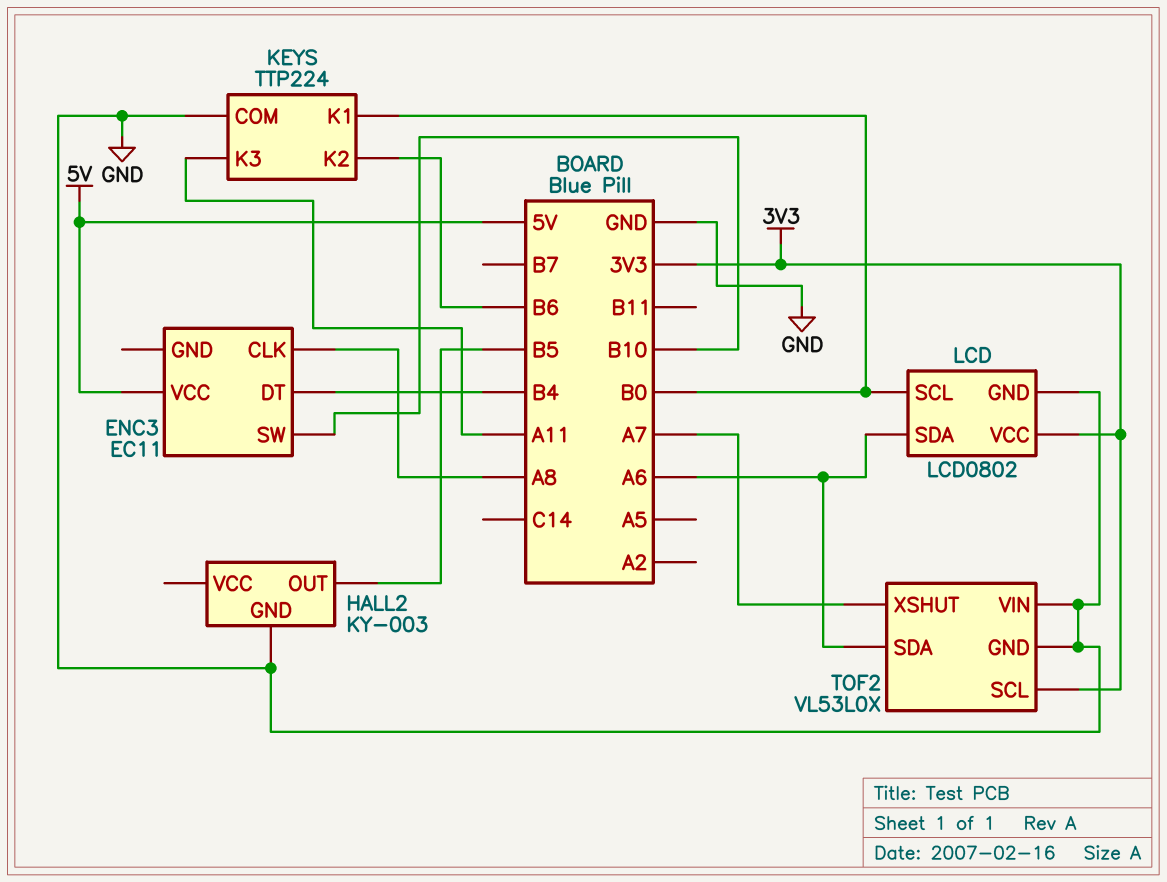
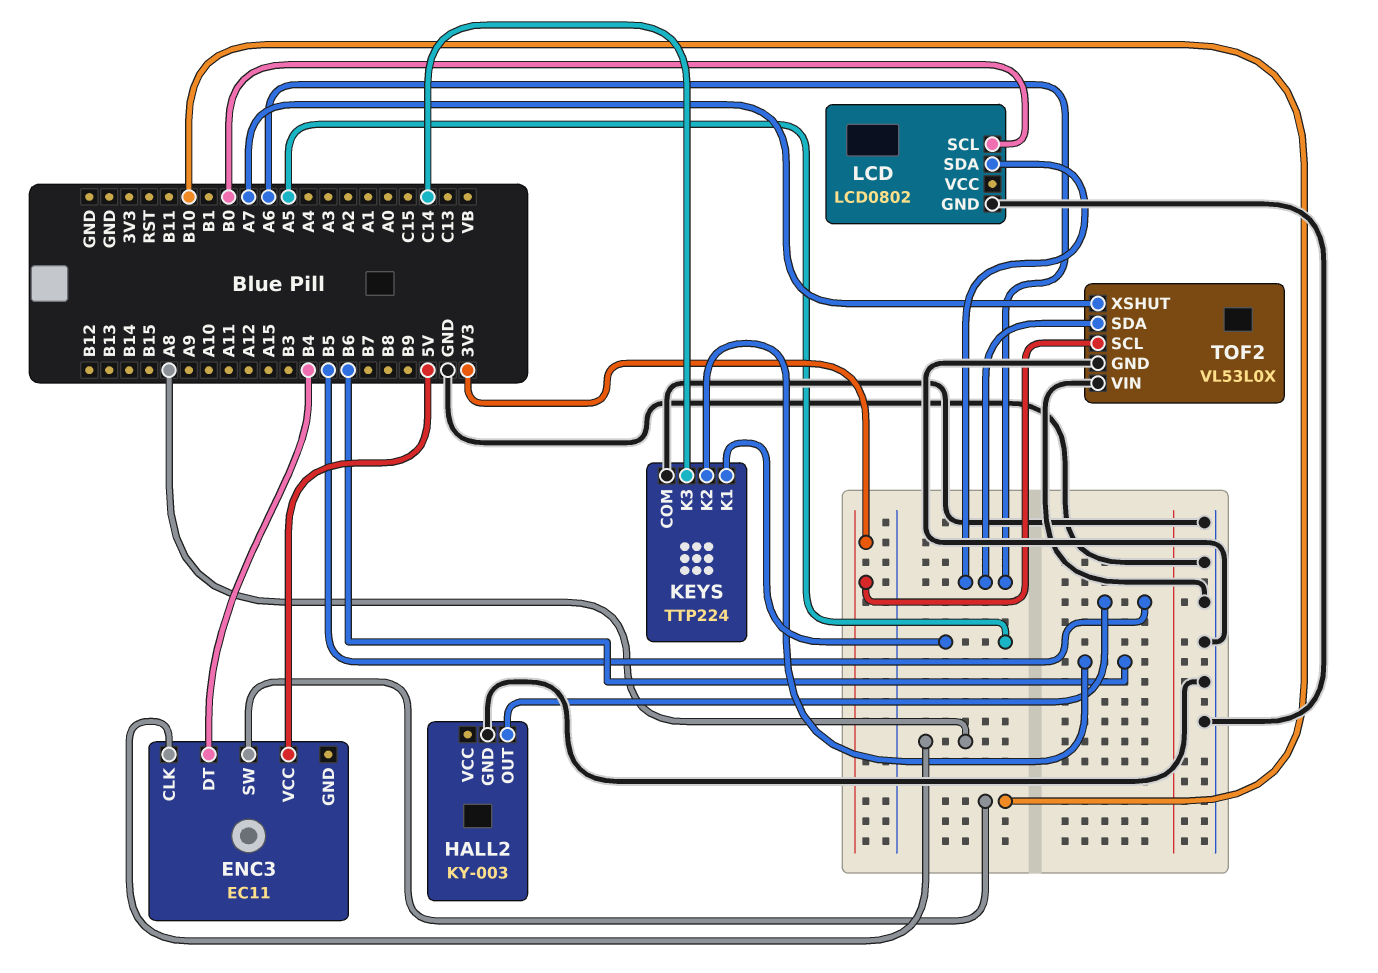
KEYS pin K1: B0 -> A5
KEYS pin K3: A11 -> C14
LCD pin VCC: 3V3 -> none

